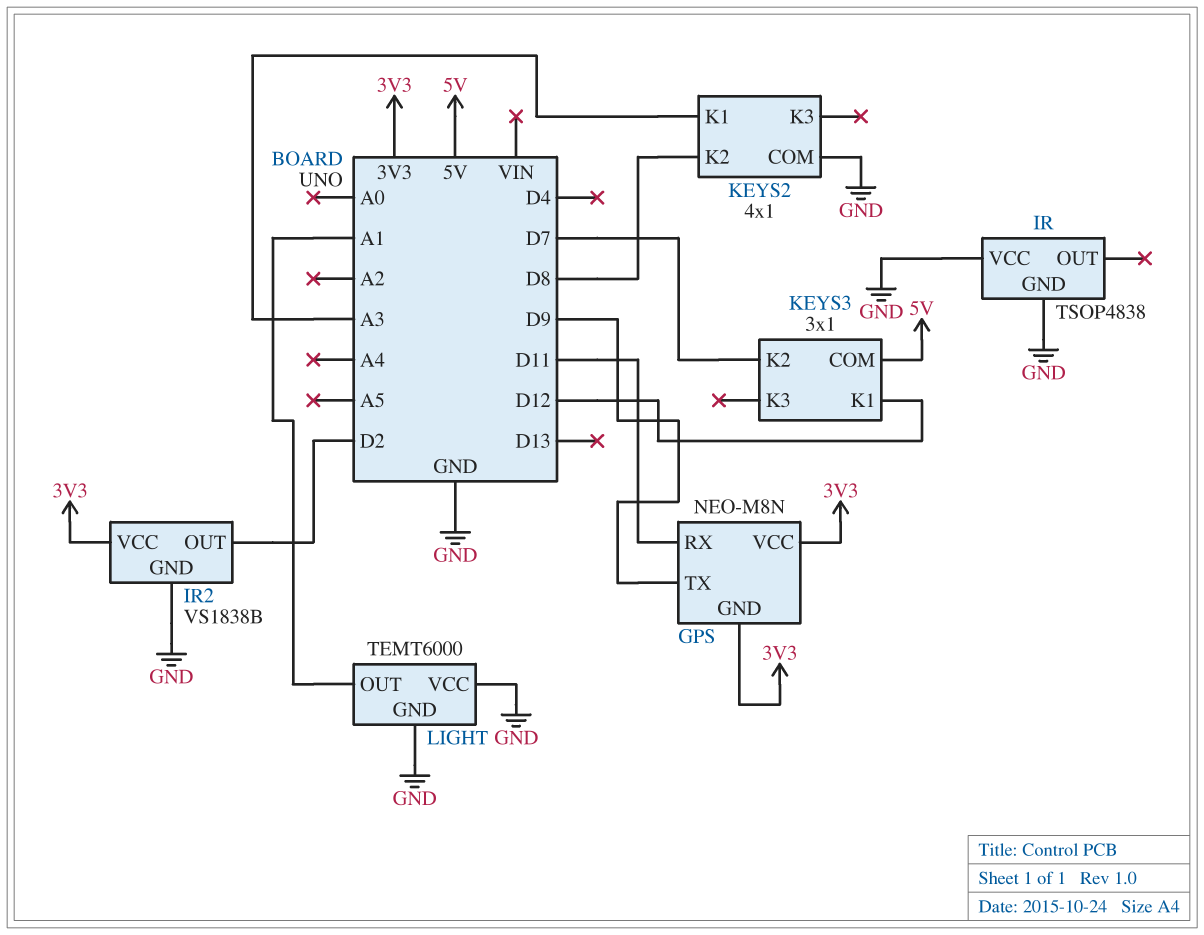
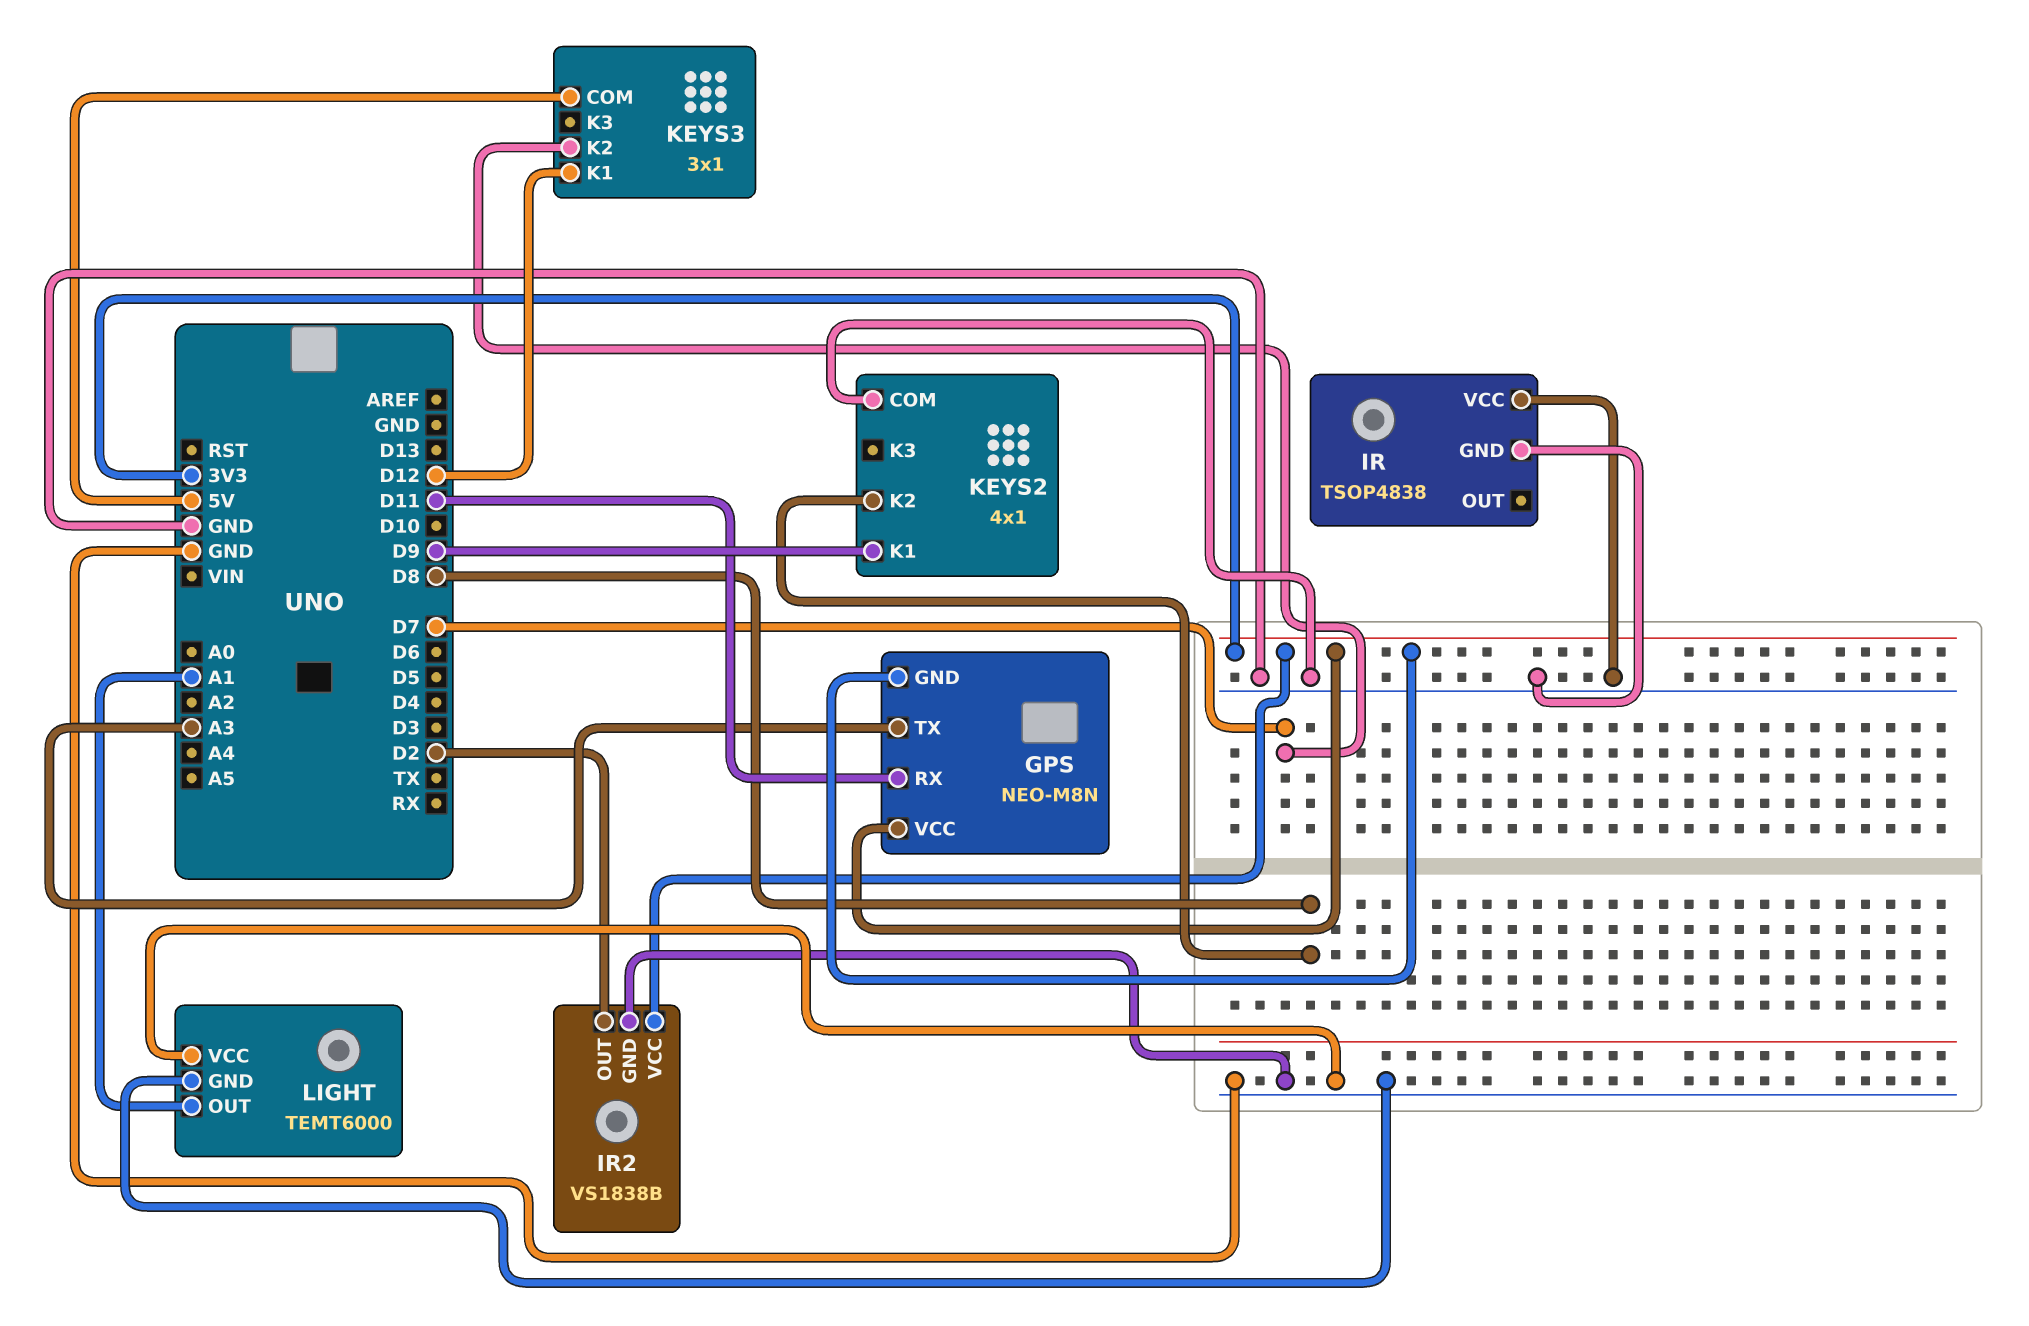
GPS pin TX: D9 -> A3
KEYS2 pin K1: A3 -> D9

